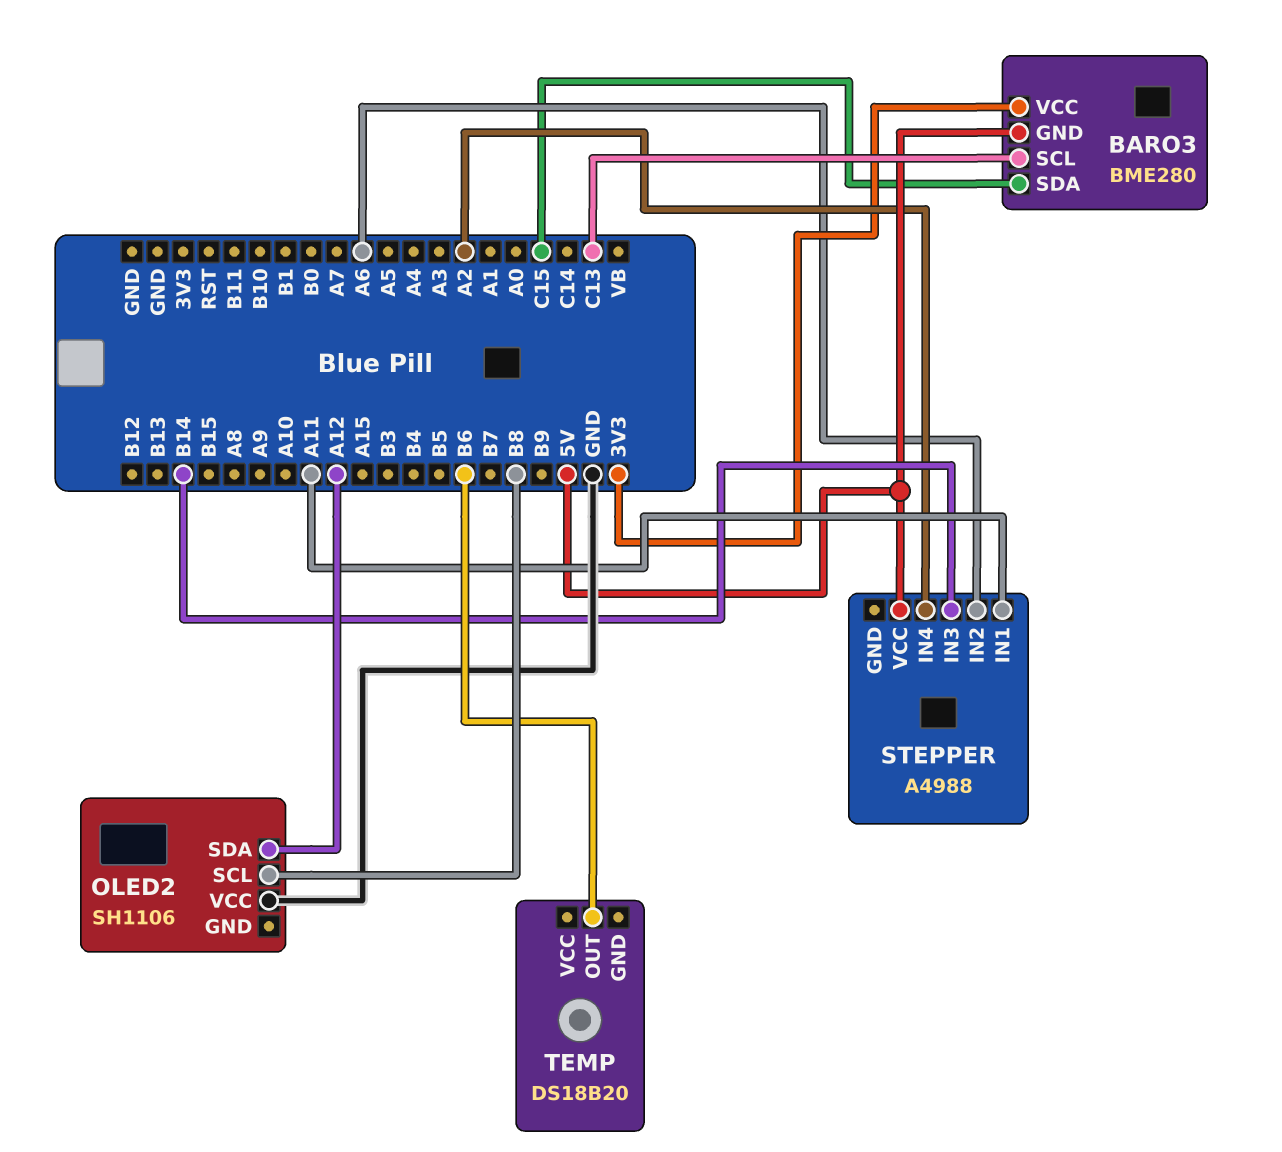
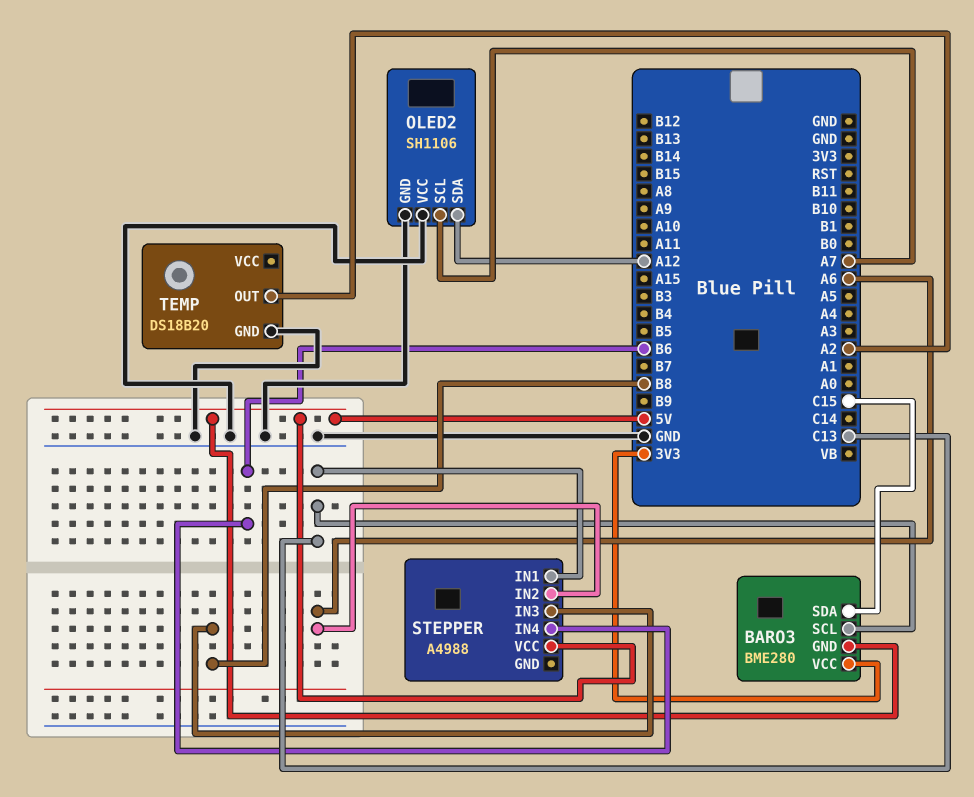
OLED2 pin GND: none -> GND
OLED2 pin SCL: B8 -> A7
STEPPER pin IN1: A11 -> C13
STEPPER pin IN3: B14 -> B8
STEPPER pin IN4: A2 -> B6
TEMP pin GND: none -> GND
TEMP pin OUT: B6 -> A2

